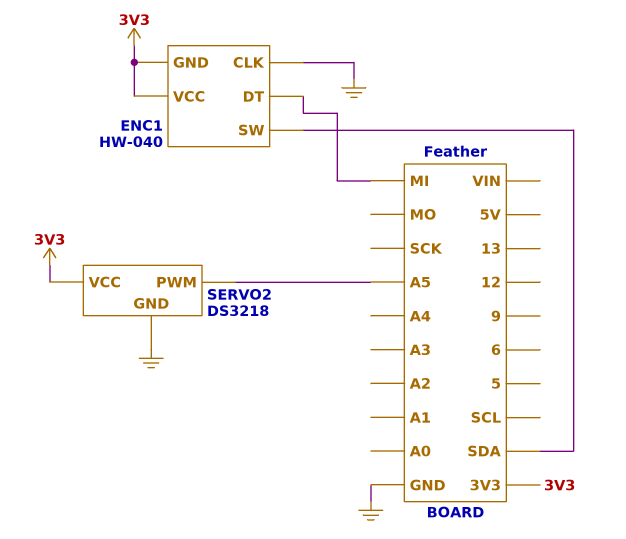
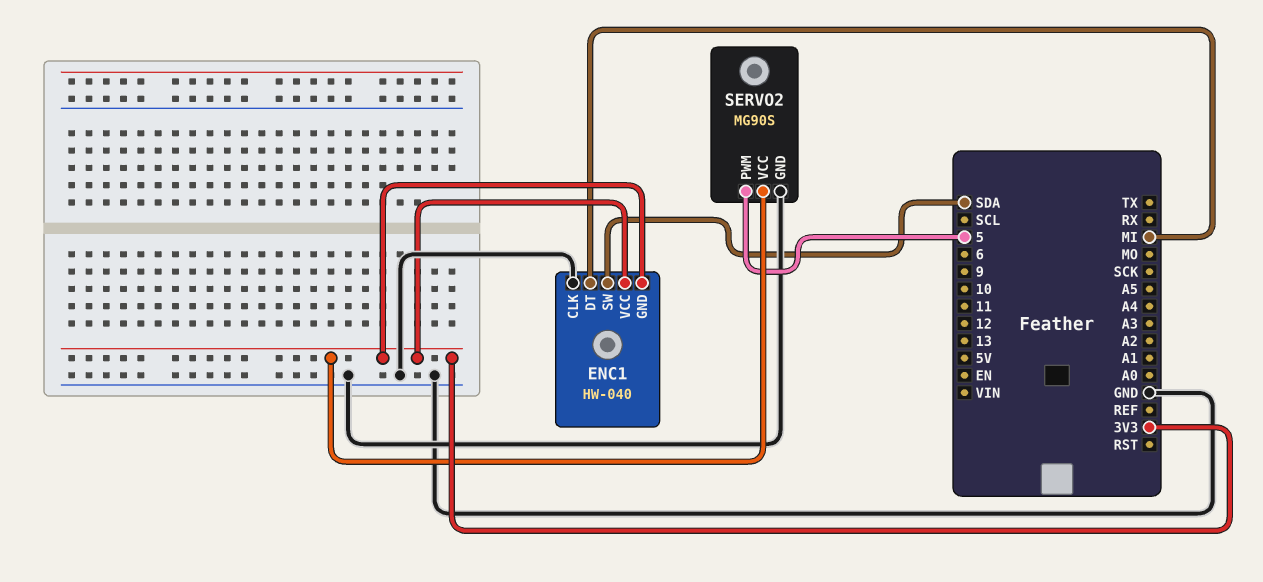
SERVO2: DS3218 -> MG90S
SERVO2 pin PWM: A5 -> 5

